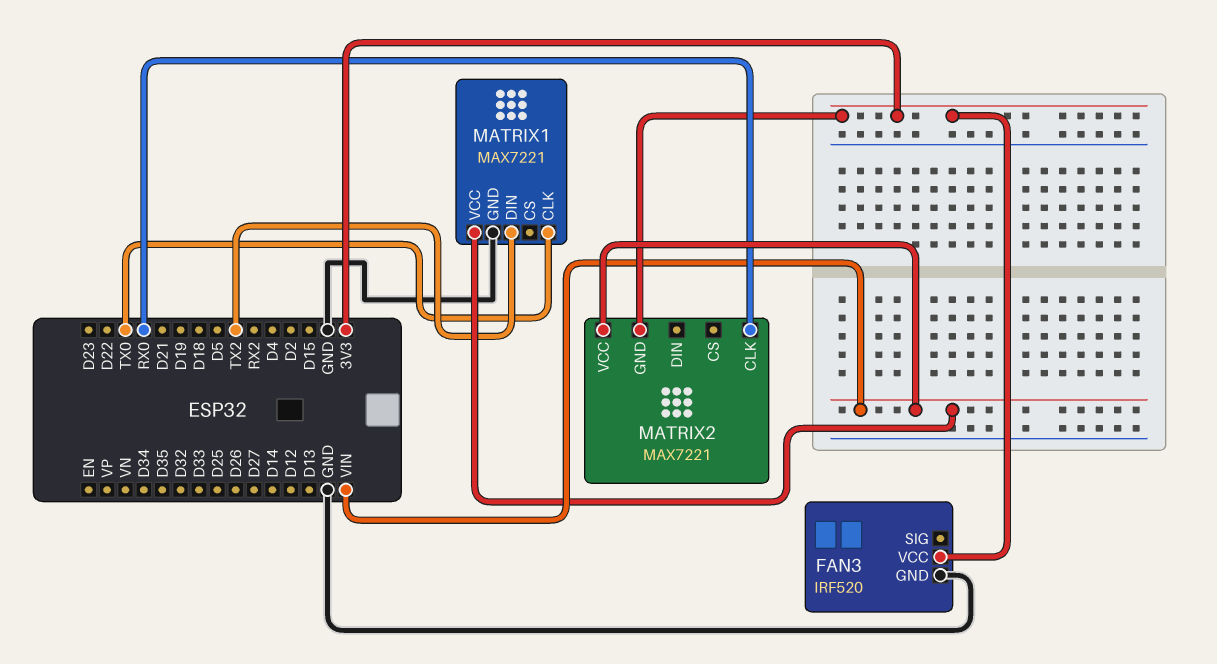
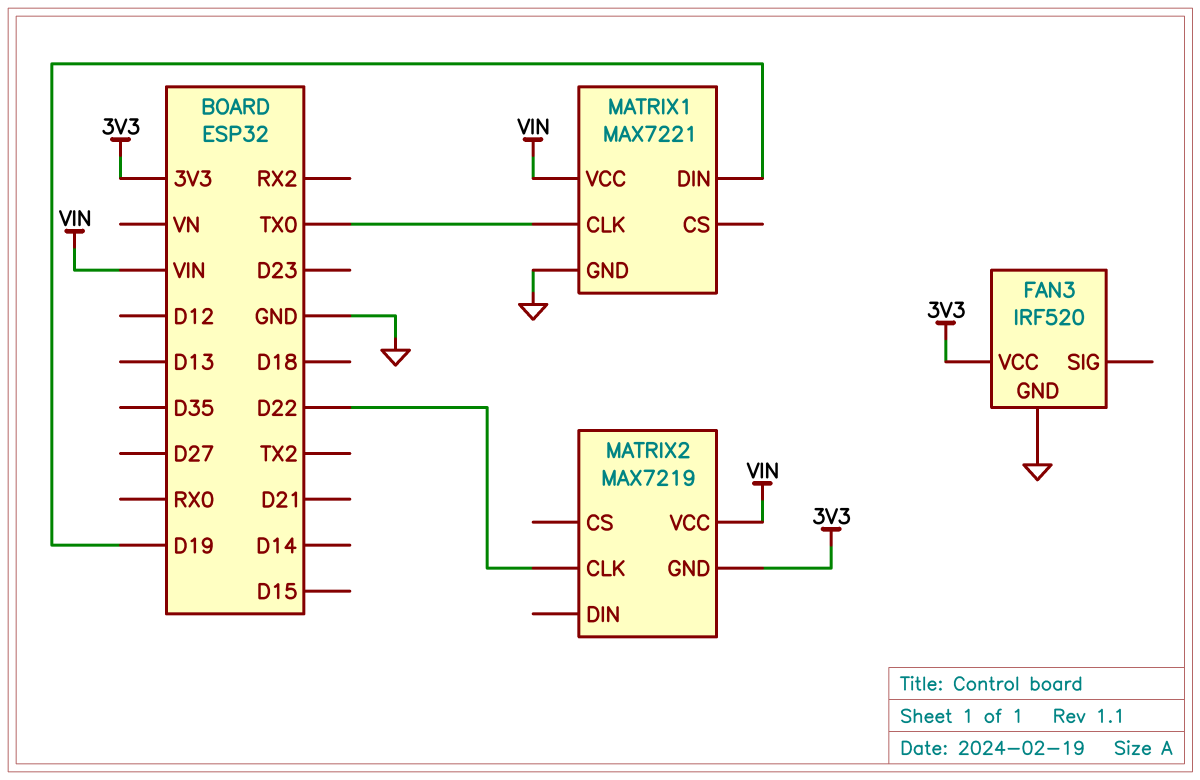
MATRIX1 pin DIN: TX2 -> D19
MATRIX2: MAX7221 -> MAX7219
MATRIX2 pin CLK: RX0 -> D22

